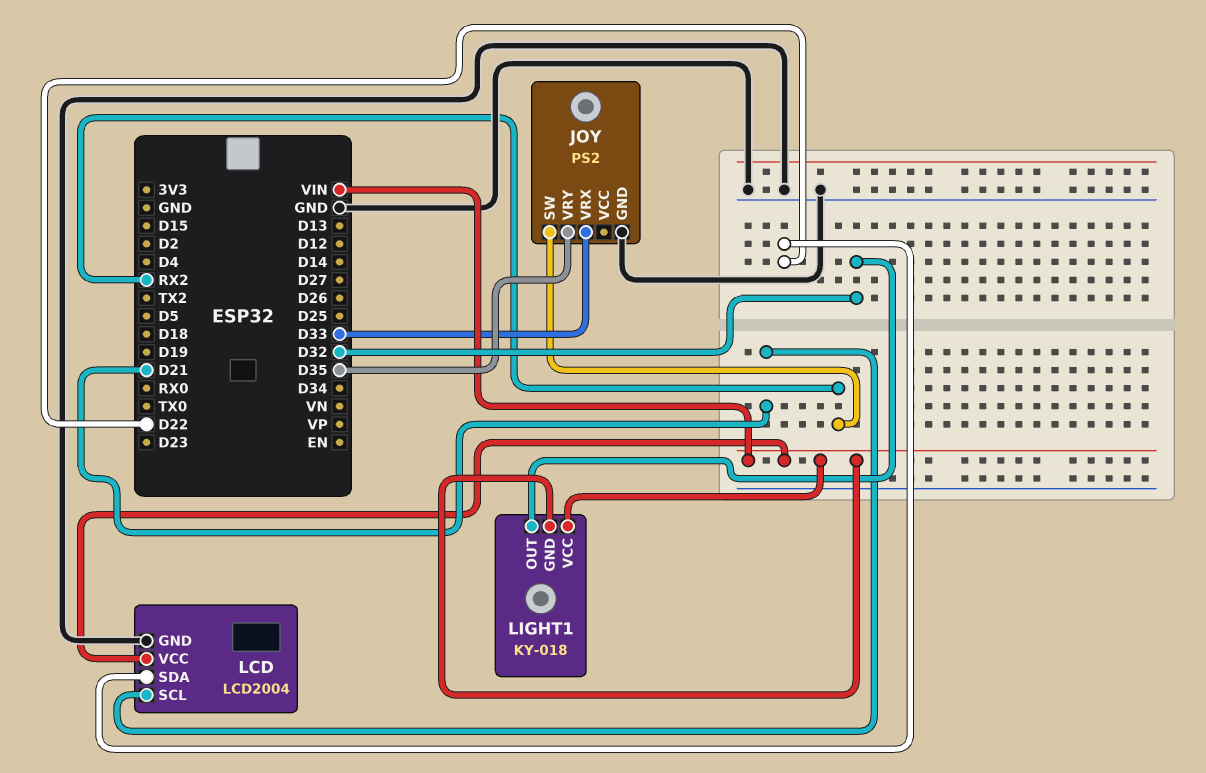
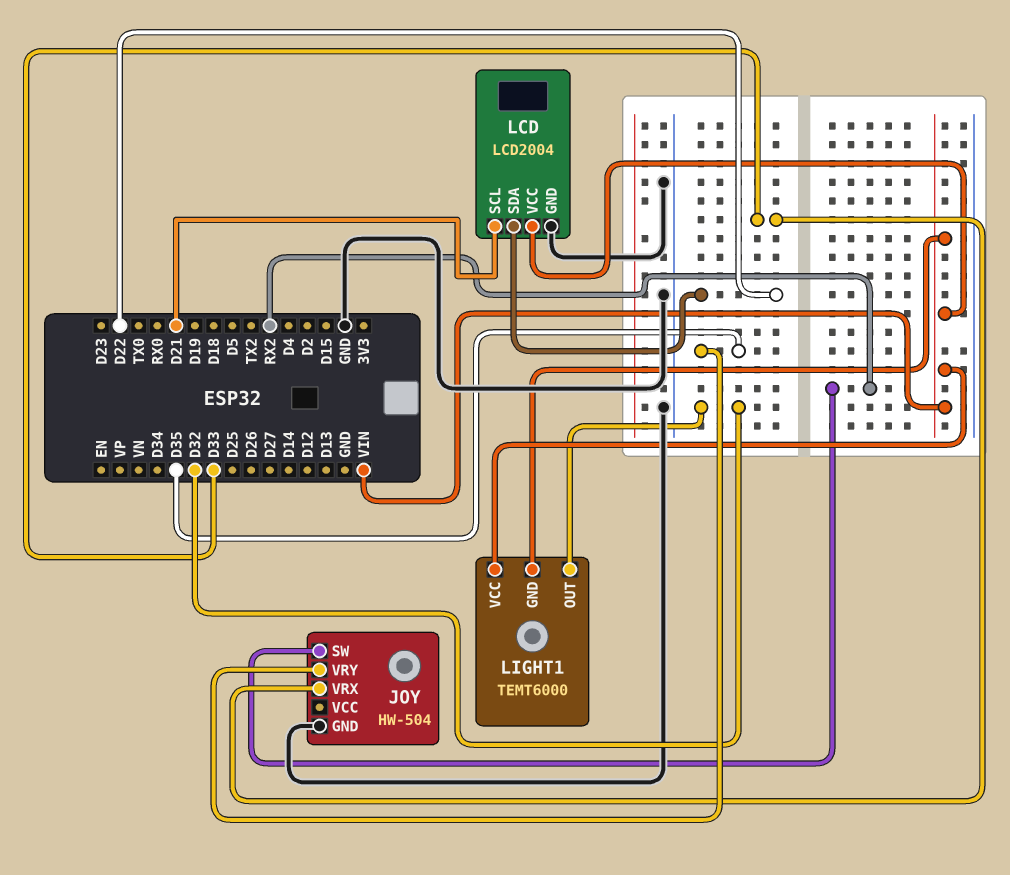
JOY: PS2 -> HW-504
LIGHT1: KY-018 -> TEMT6000

